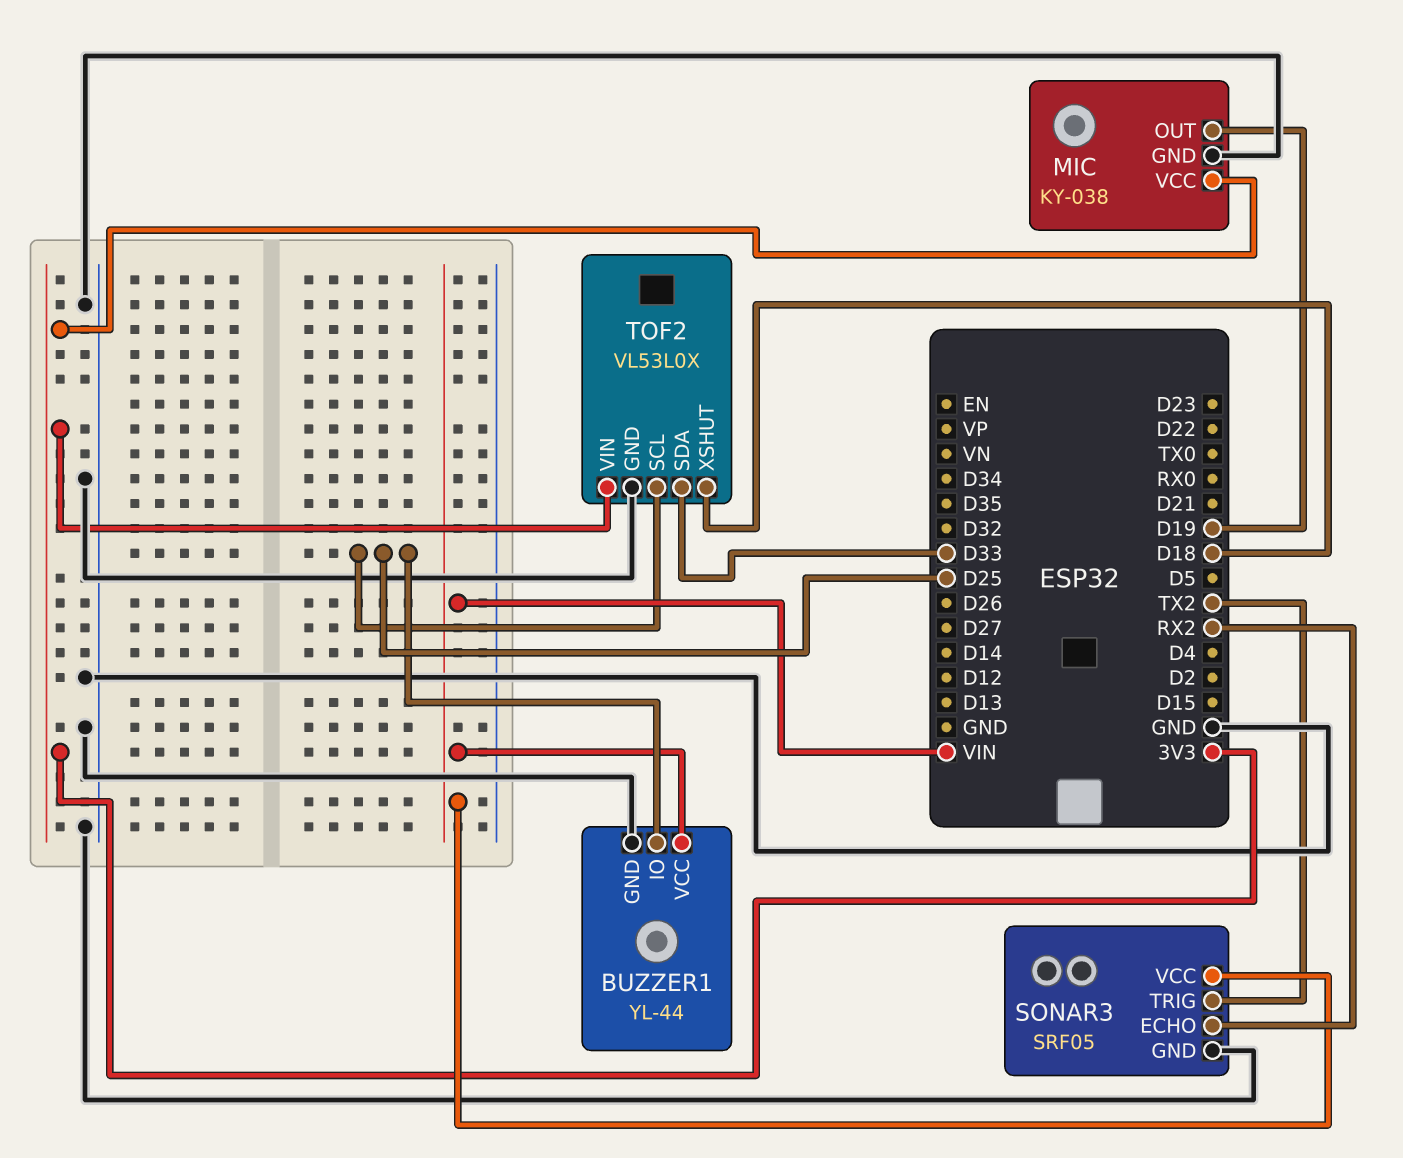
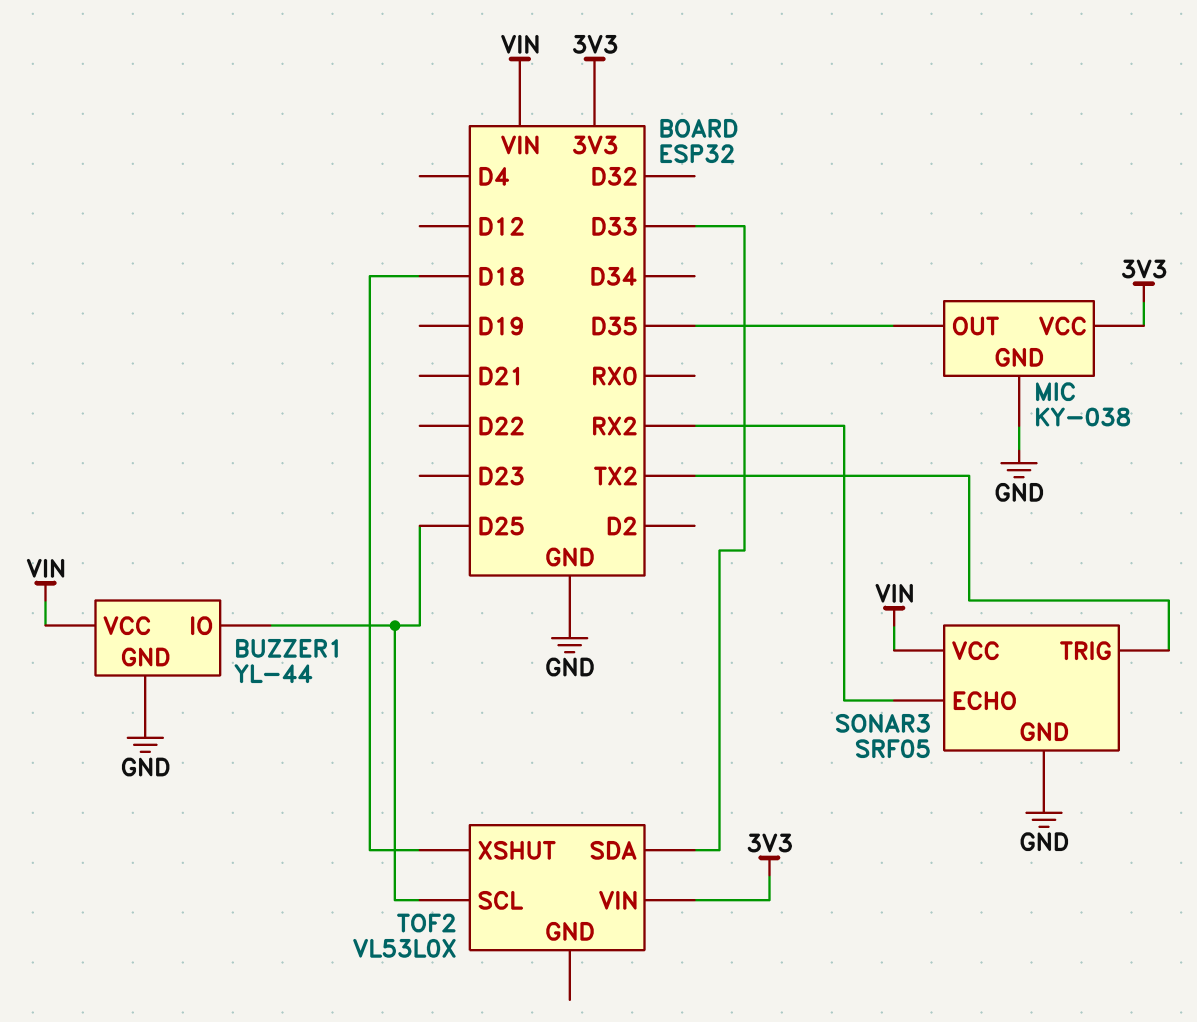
MIC pin OUT: D19 -> D35
TOF2 pin GND: GND -> none

